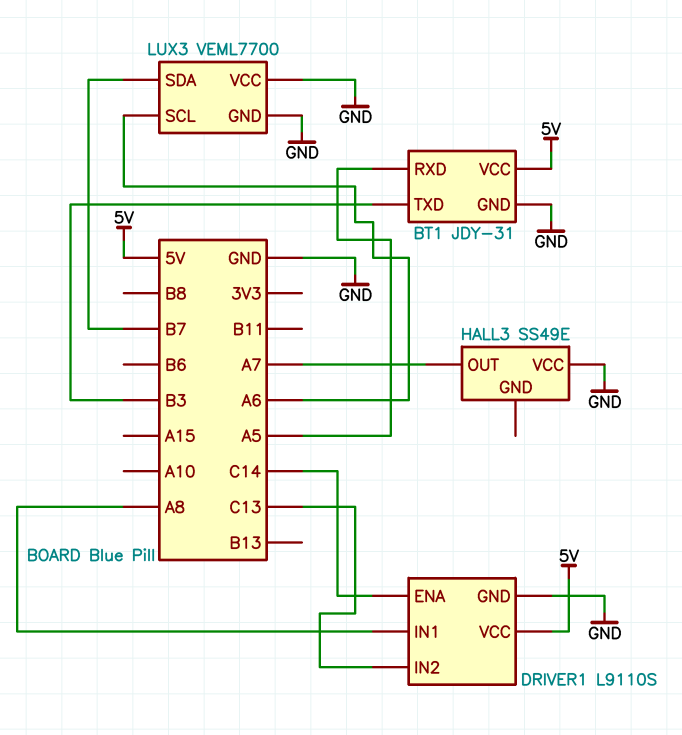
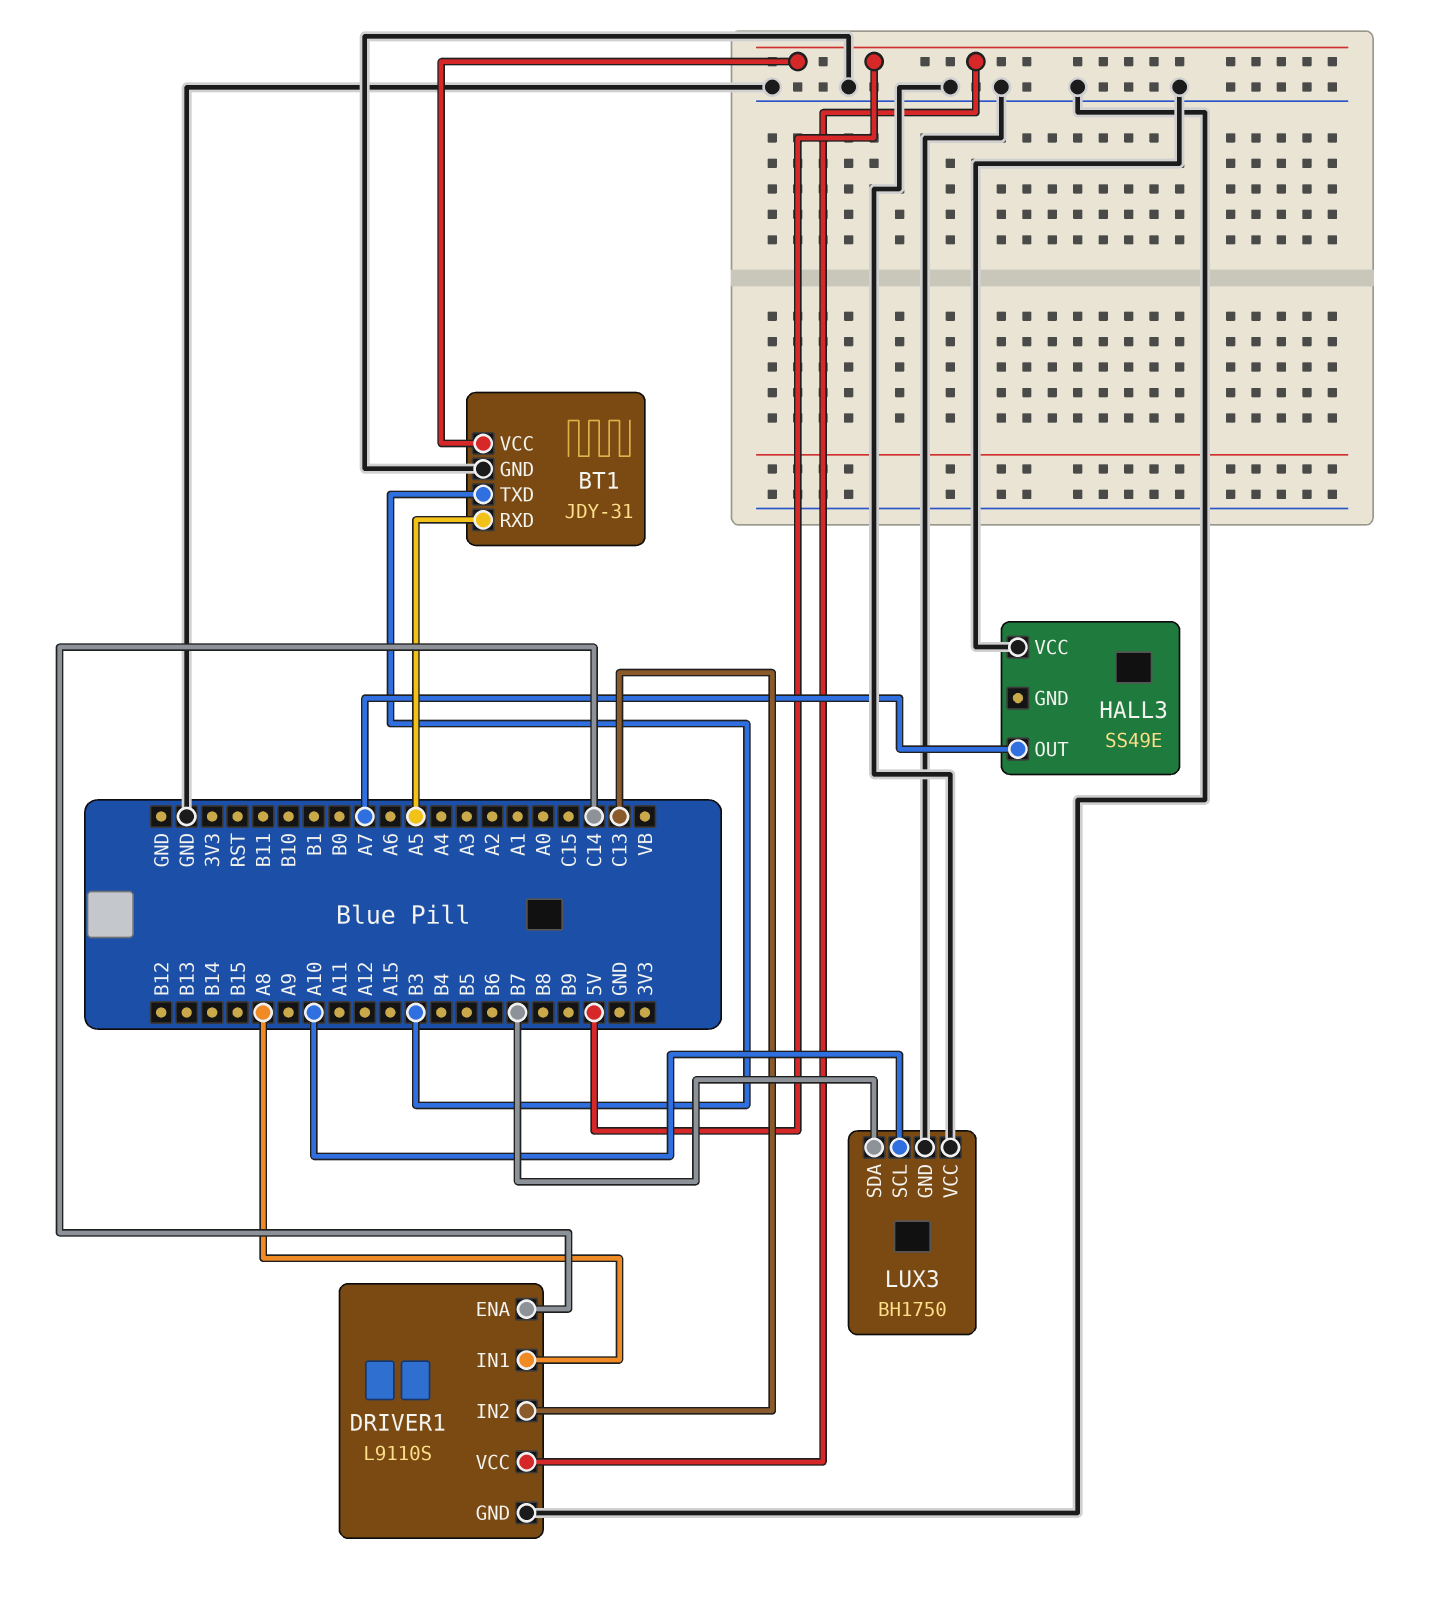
LUX3: VEML7700 -> BH1750
LUX3 pin SCL: A6 -> A10

